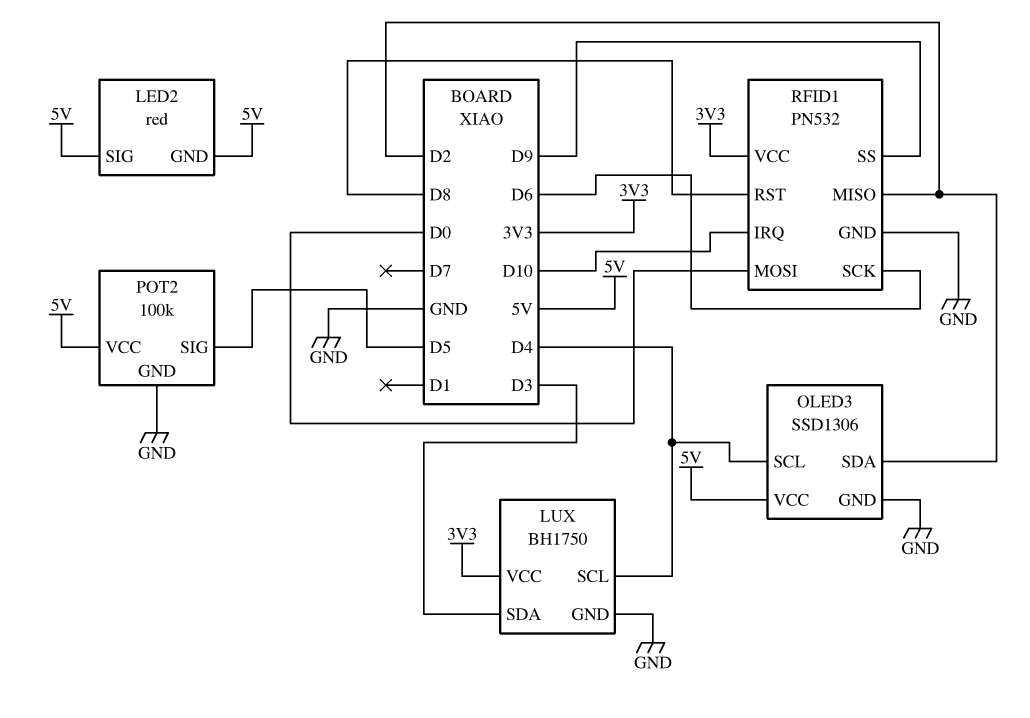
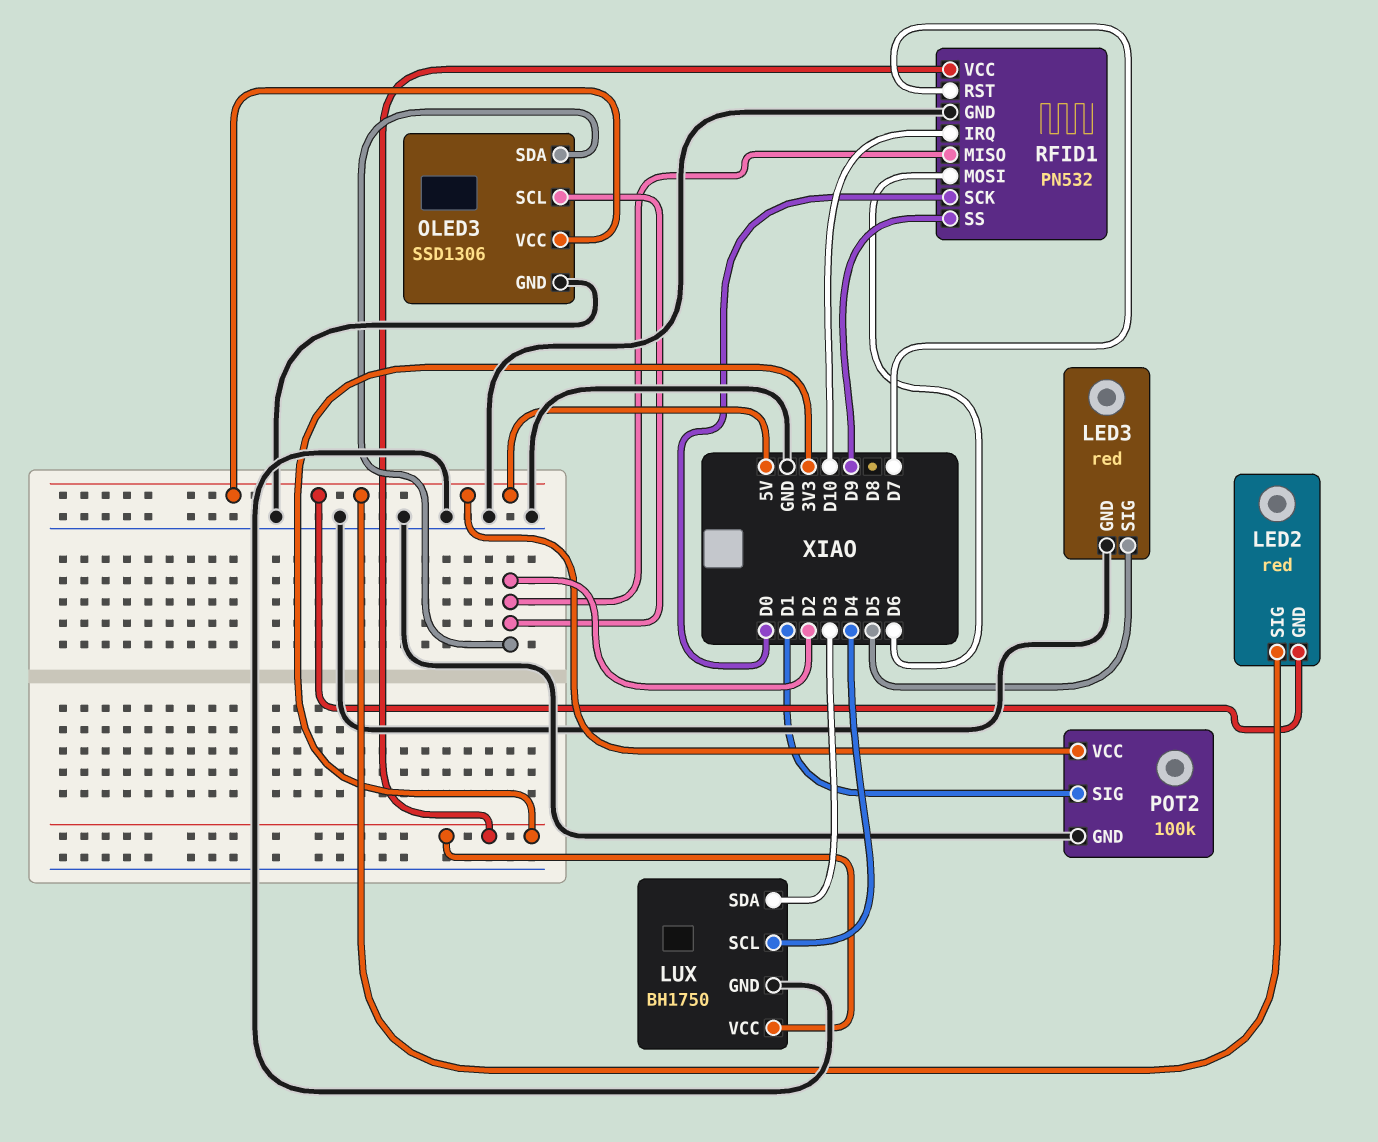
LED3: none -> red
LED3 pin GND: none -> GND
LED3 pin SIG: none -> D5
OLED3 pin SCL: D4 -> D2
POT2 pin SIG: D5 -> D1
RFID1 pin MOSI: D0 -> D6
RFID1 pin RST: D8 -> D7
RFID1 pin SCK: D6 -> D0

